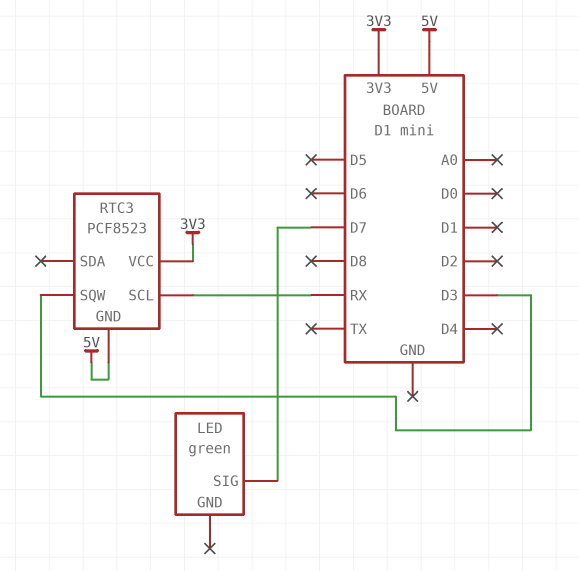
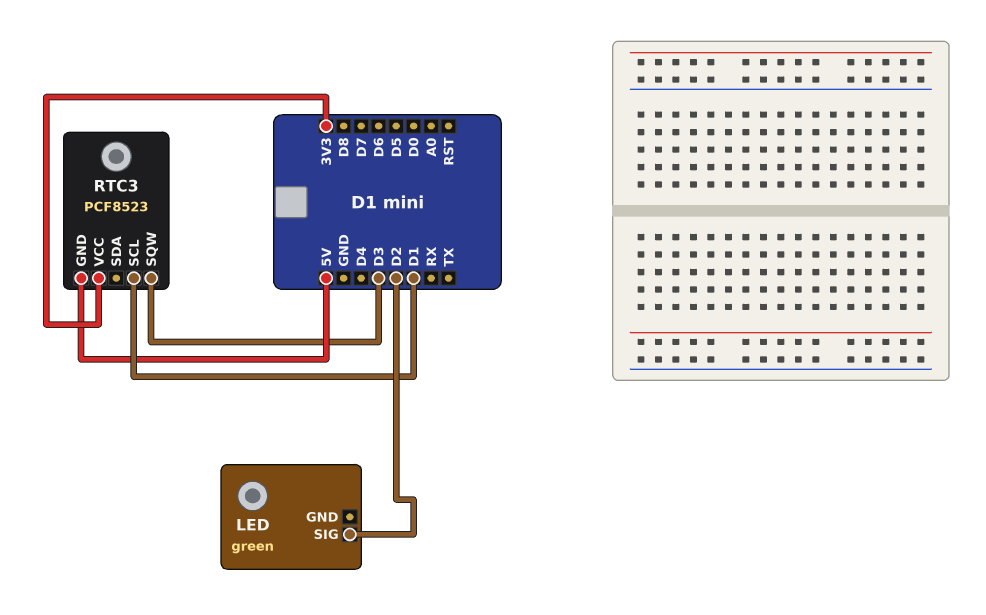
LED pin SIG: D7 -> D2
RTC3 pin SCL: RX -> D1

